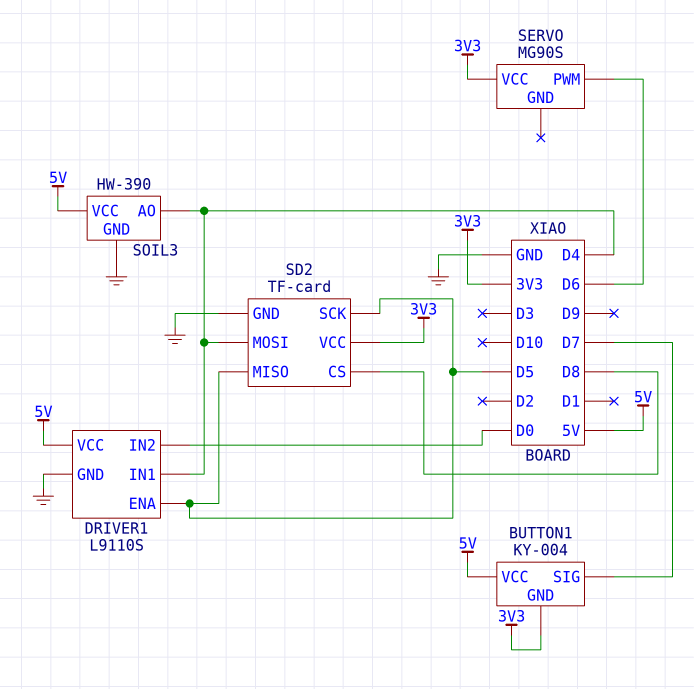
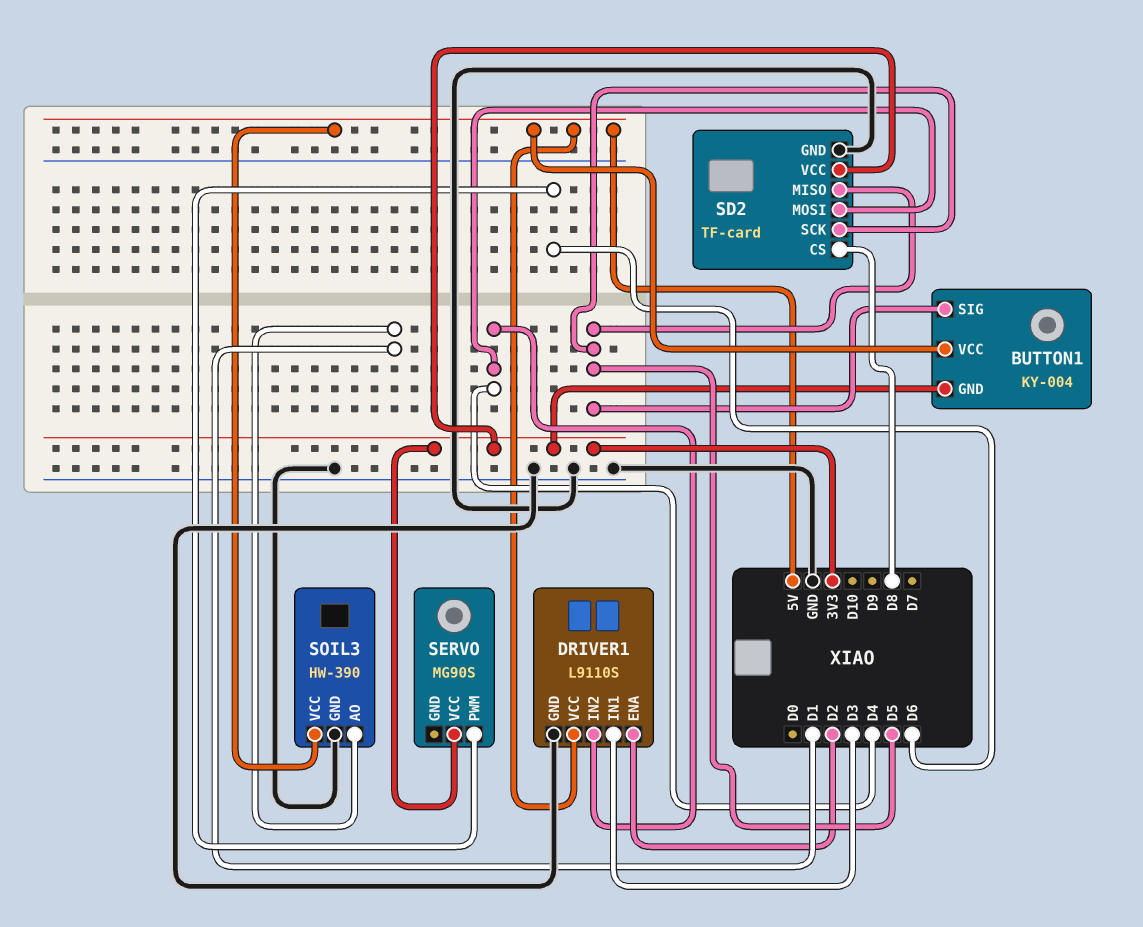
BUTTON1 pin SIG: D7 -> D5
DRIVER1 pin ENA: D5 -> D2
DRIVER1 pin IN1: D4 -> D3
DRIVER1 pin IN2: D0 -> D4
SOIL3 pin AO: D4 -> D1

